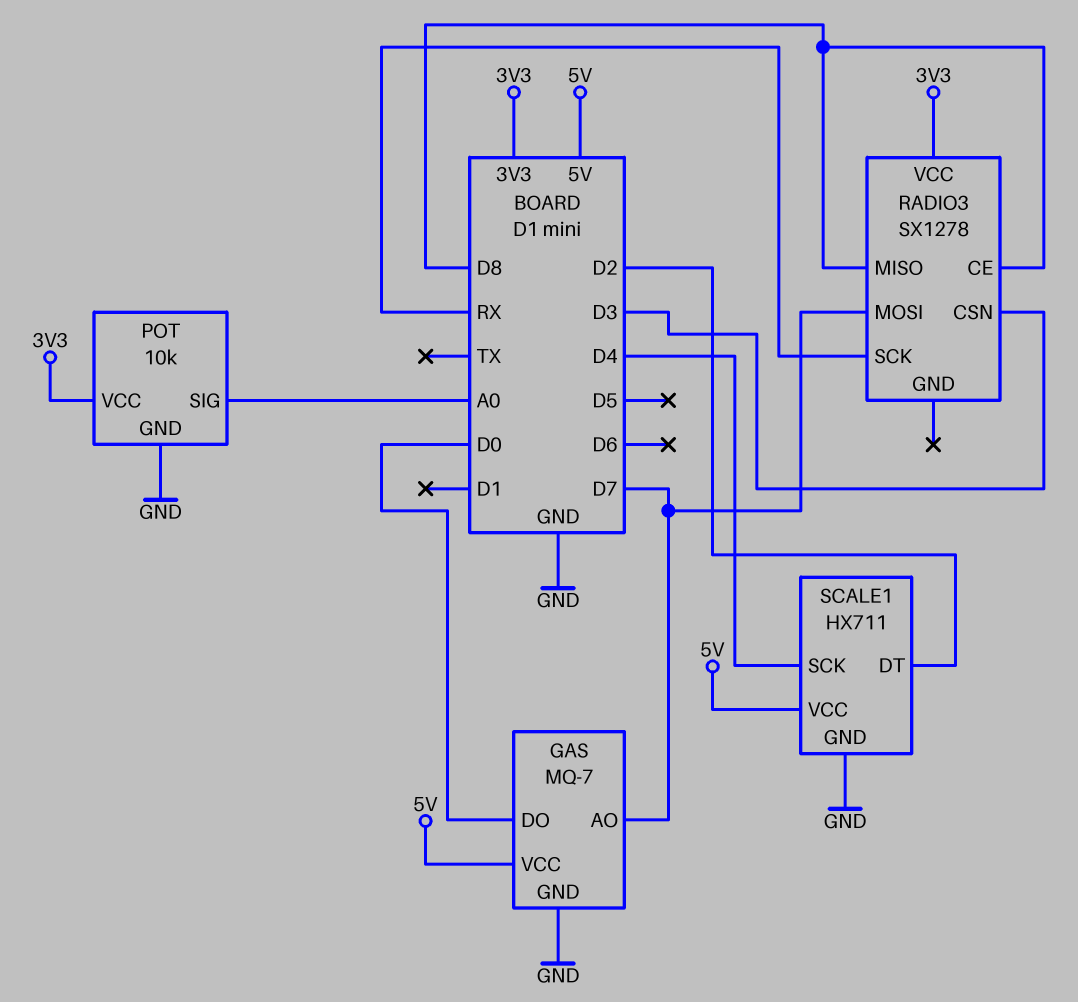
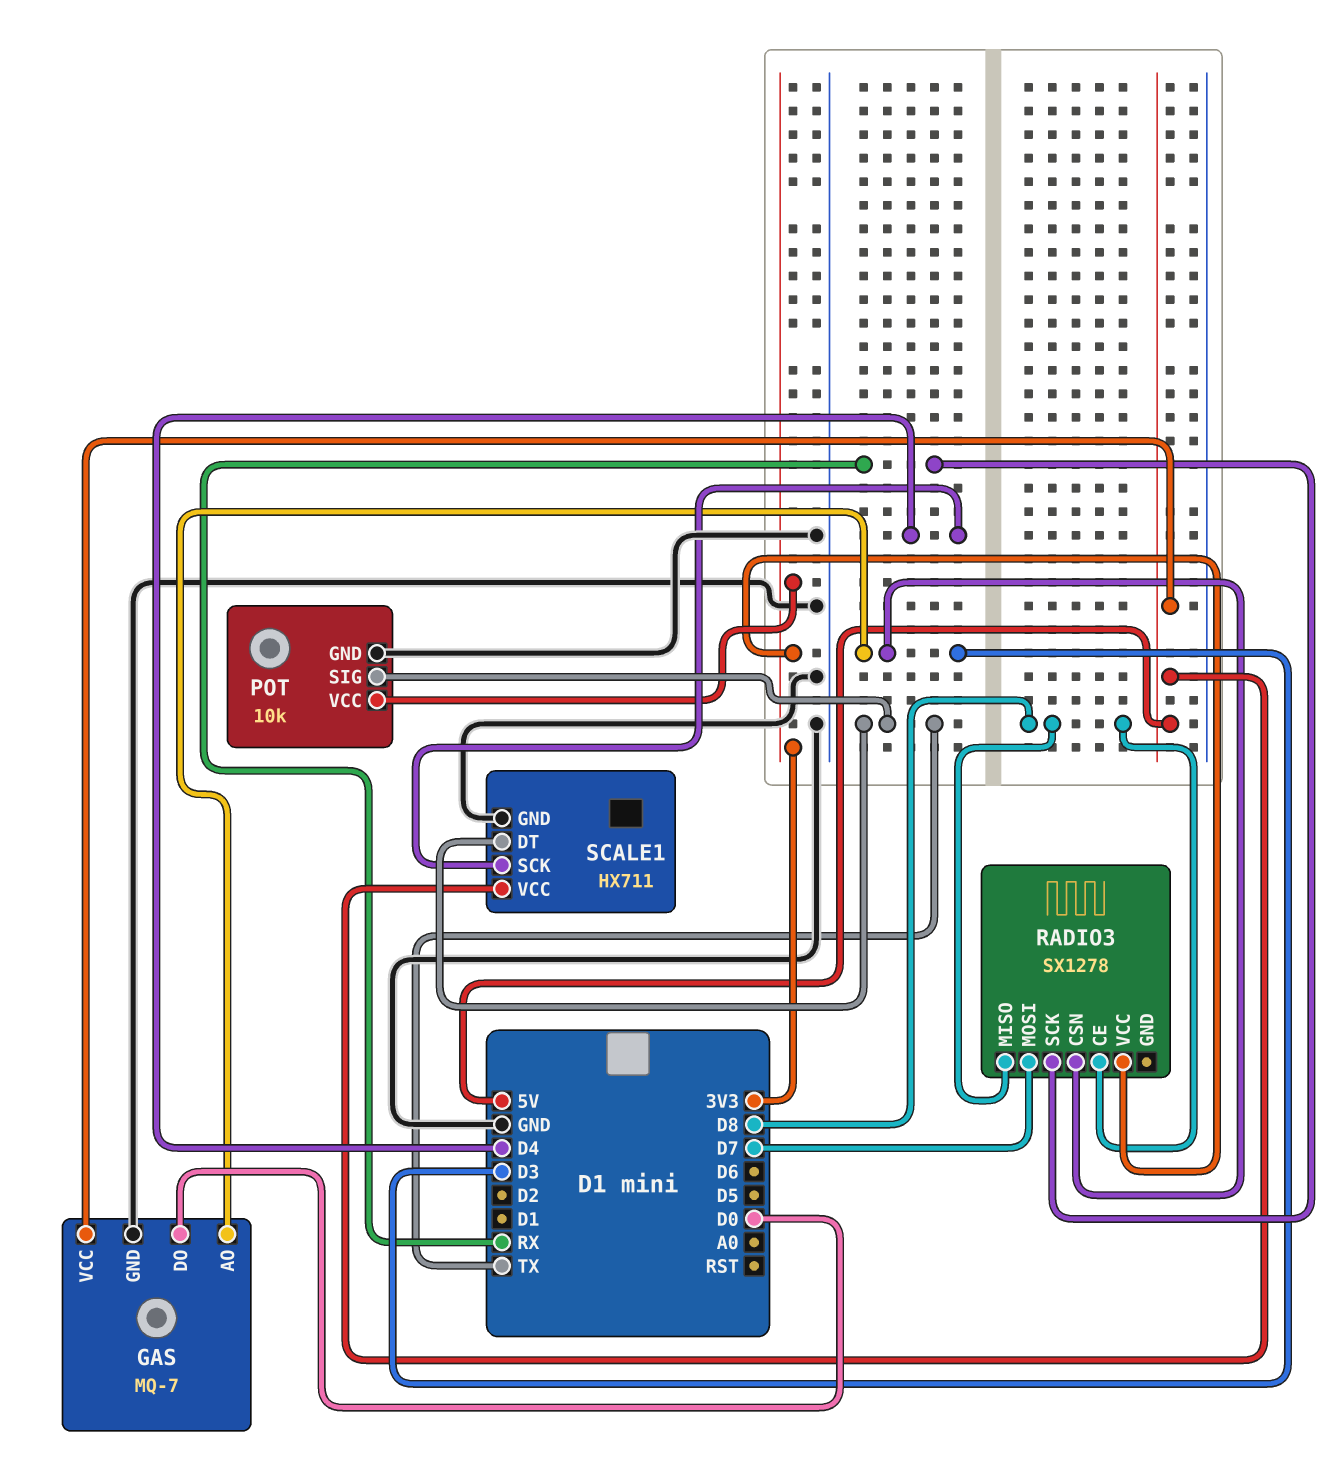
GAS pin AO: D7 -> D3
POT pin SIG: A0 -> TX
SCALE1 pin DT: D2 -> TX

